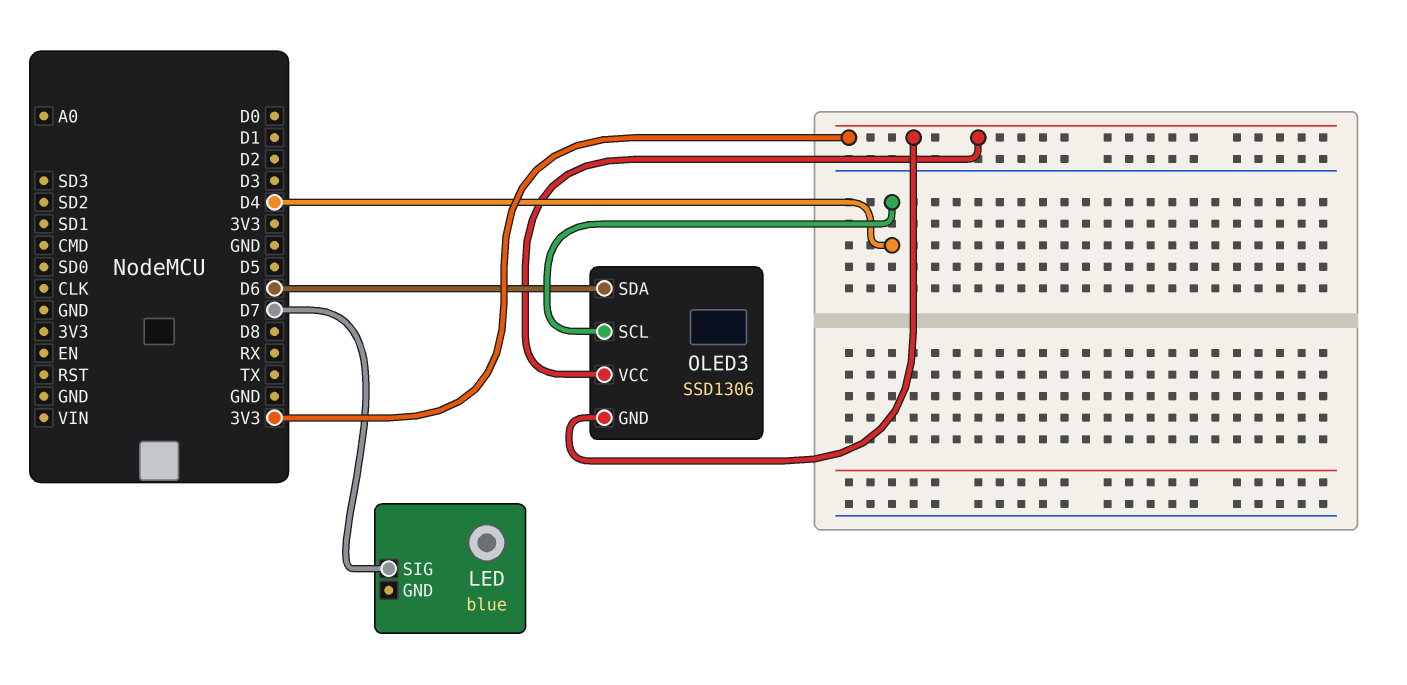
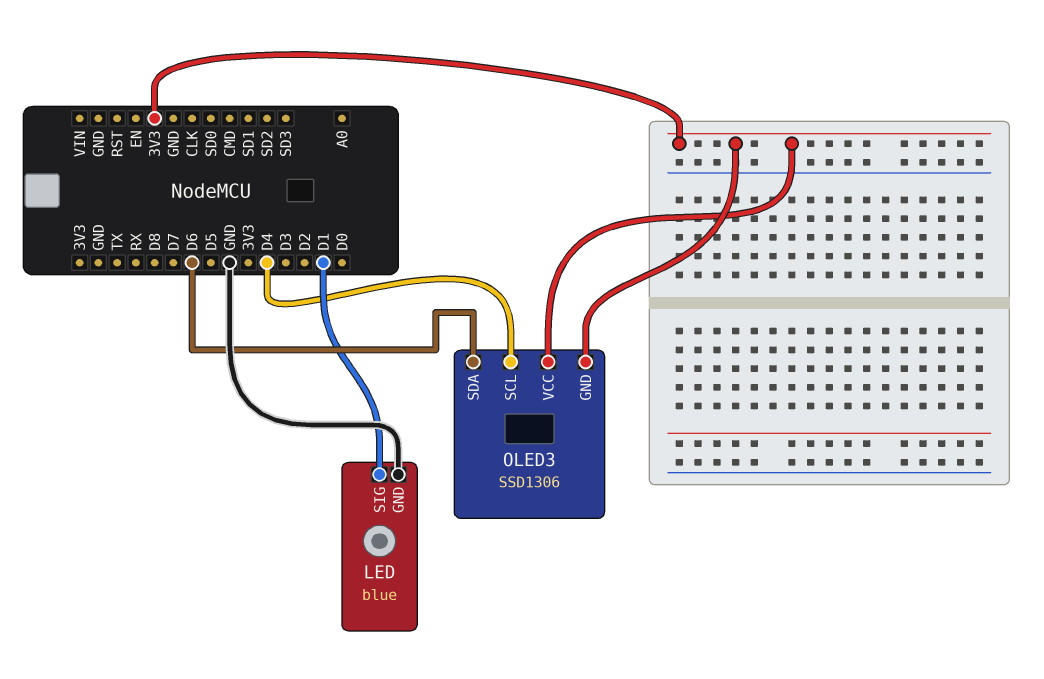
LED pin GND: none -> GND
LED pin SIG: D7 -> D1

